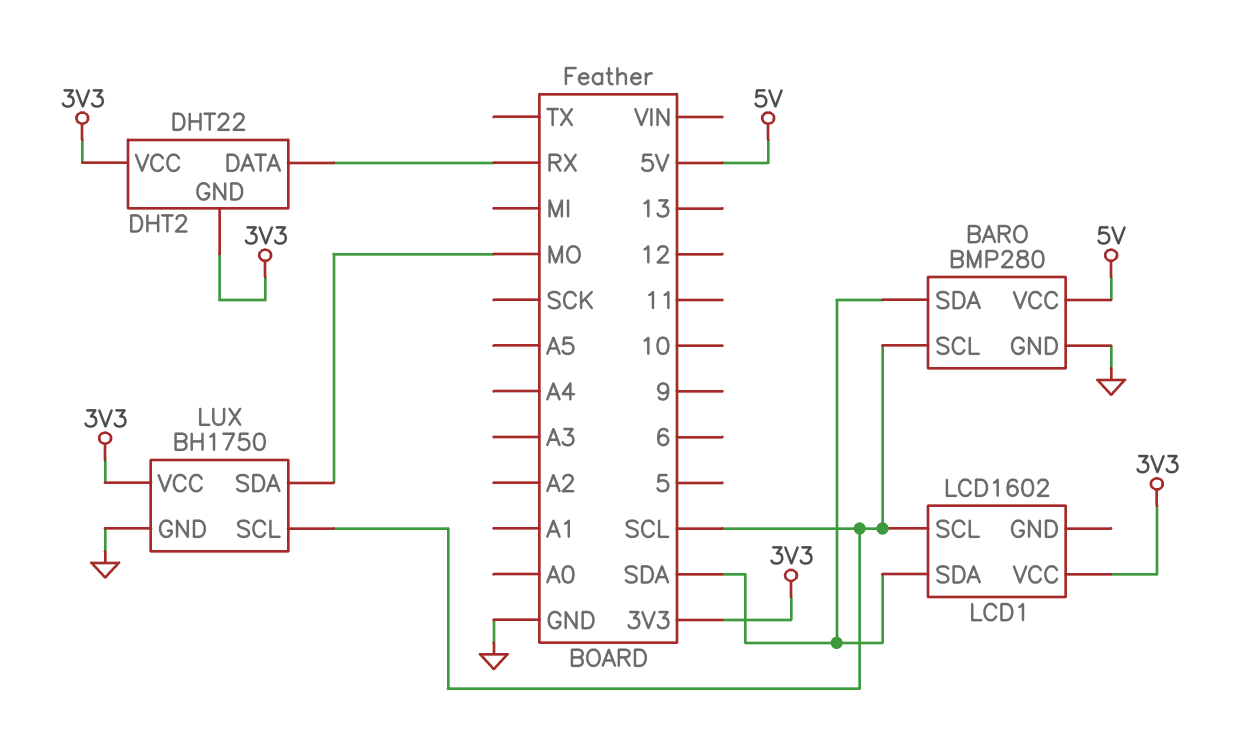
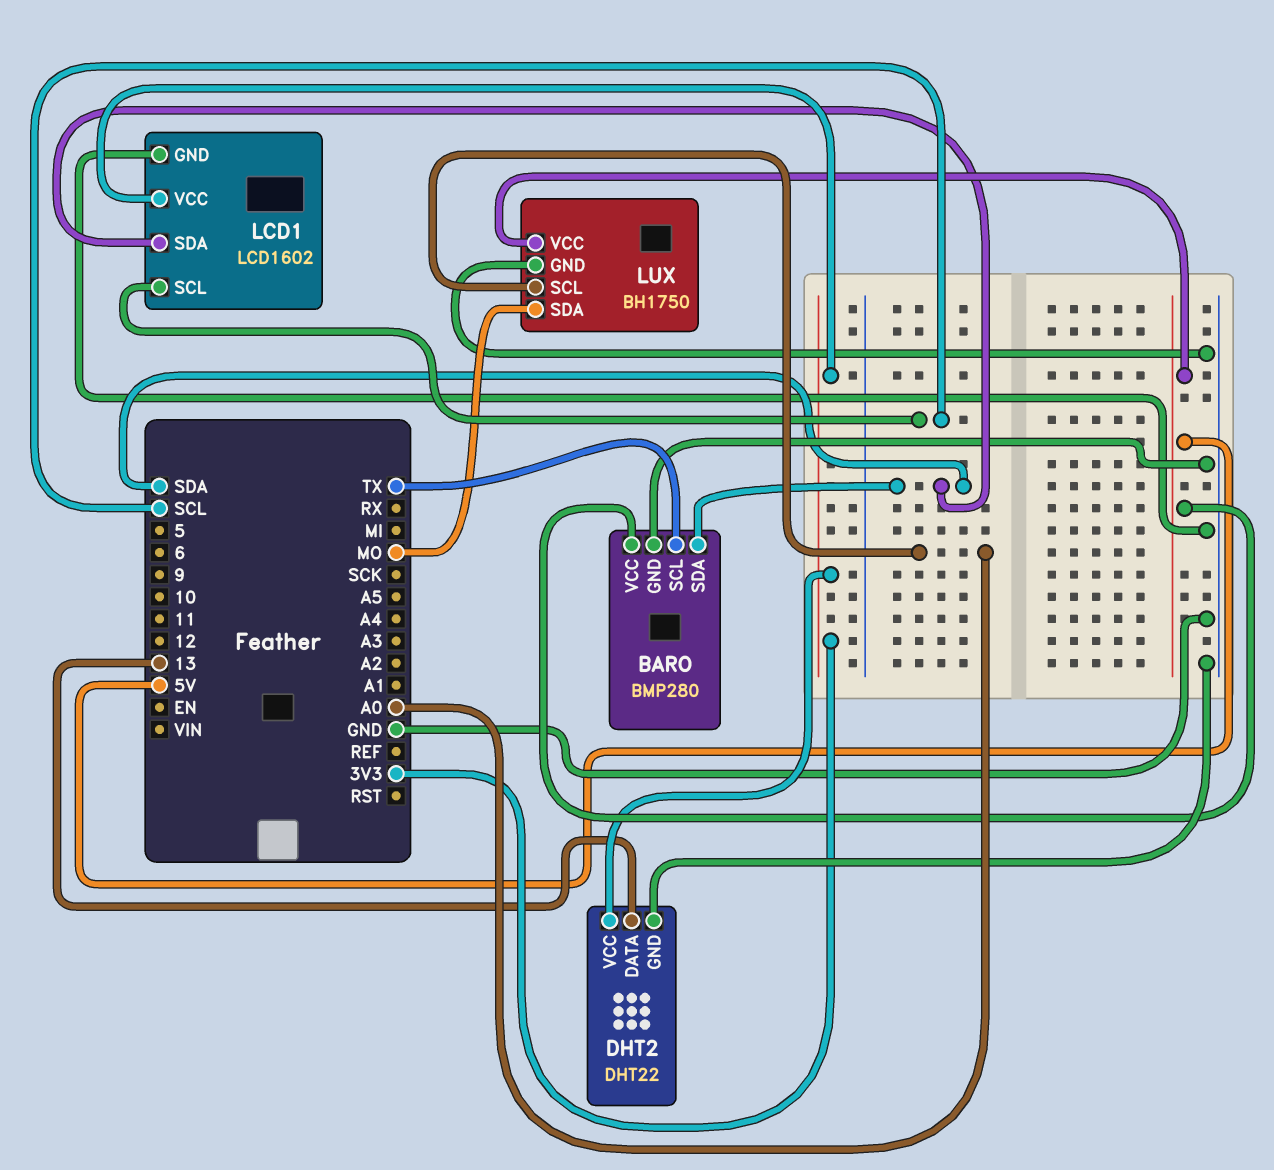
BARO pin SCL: SCL -> TX
DHT2 pin DATA: RX -> 13
DHT2 pin GND: 3V3 -> GND
LCD1 pin GND: none -> GND
LUX pin SCL: SCL -> A0
LUX pin VCC: 3V3 -> 5V

